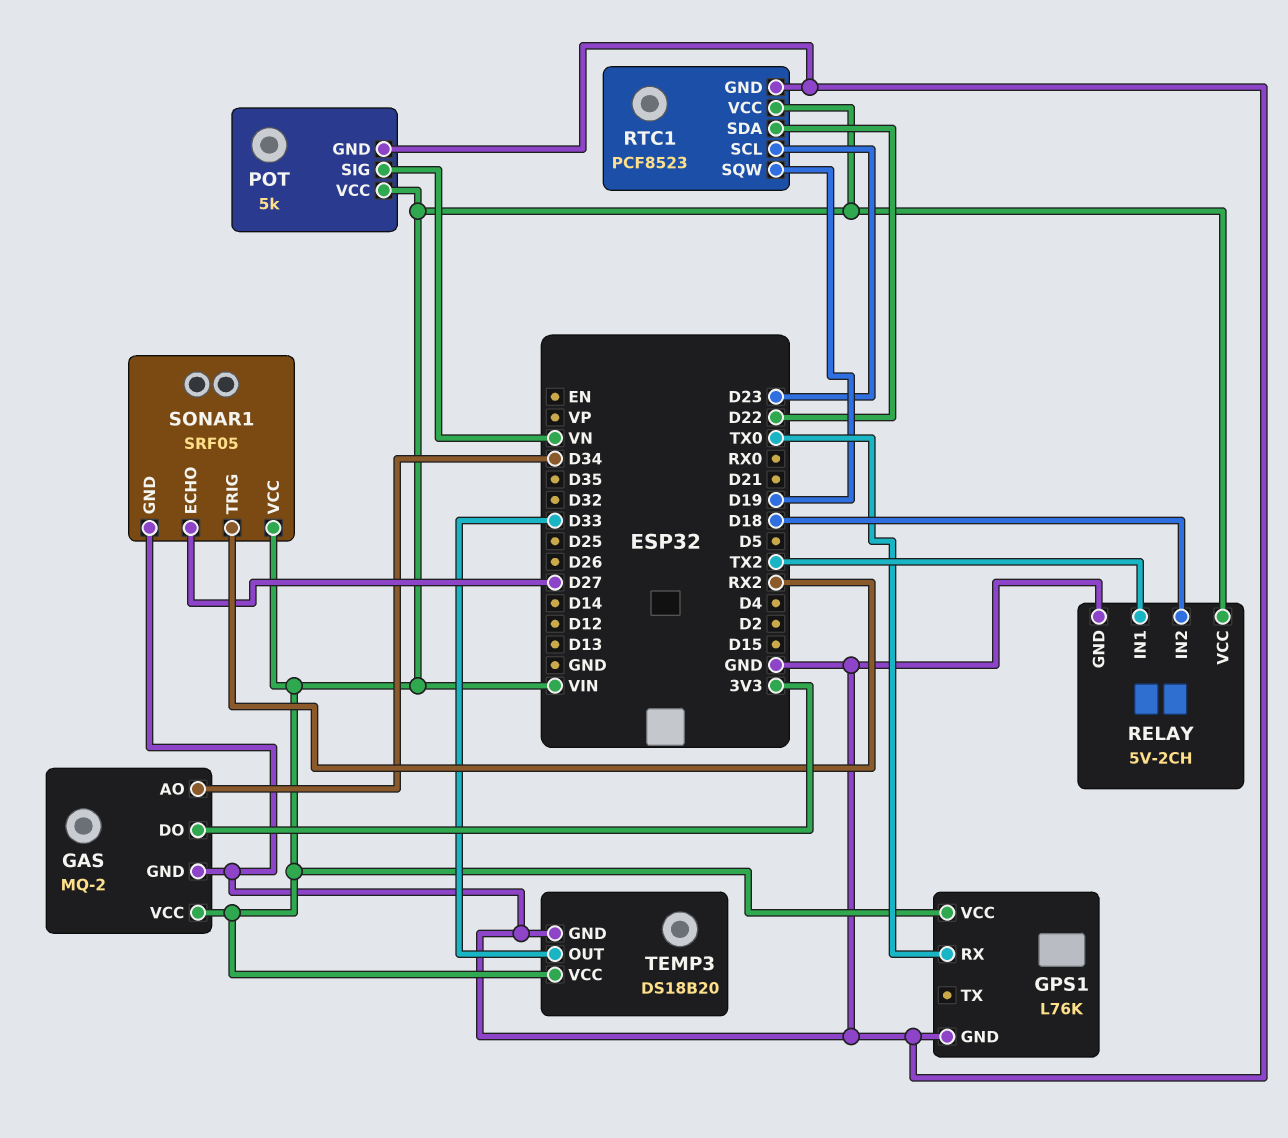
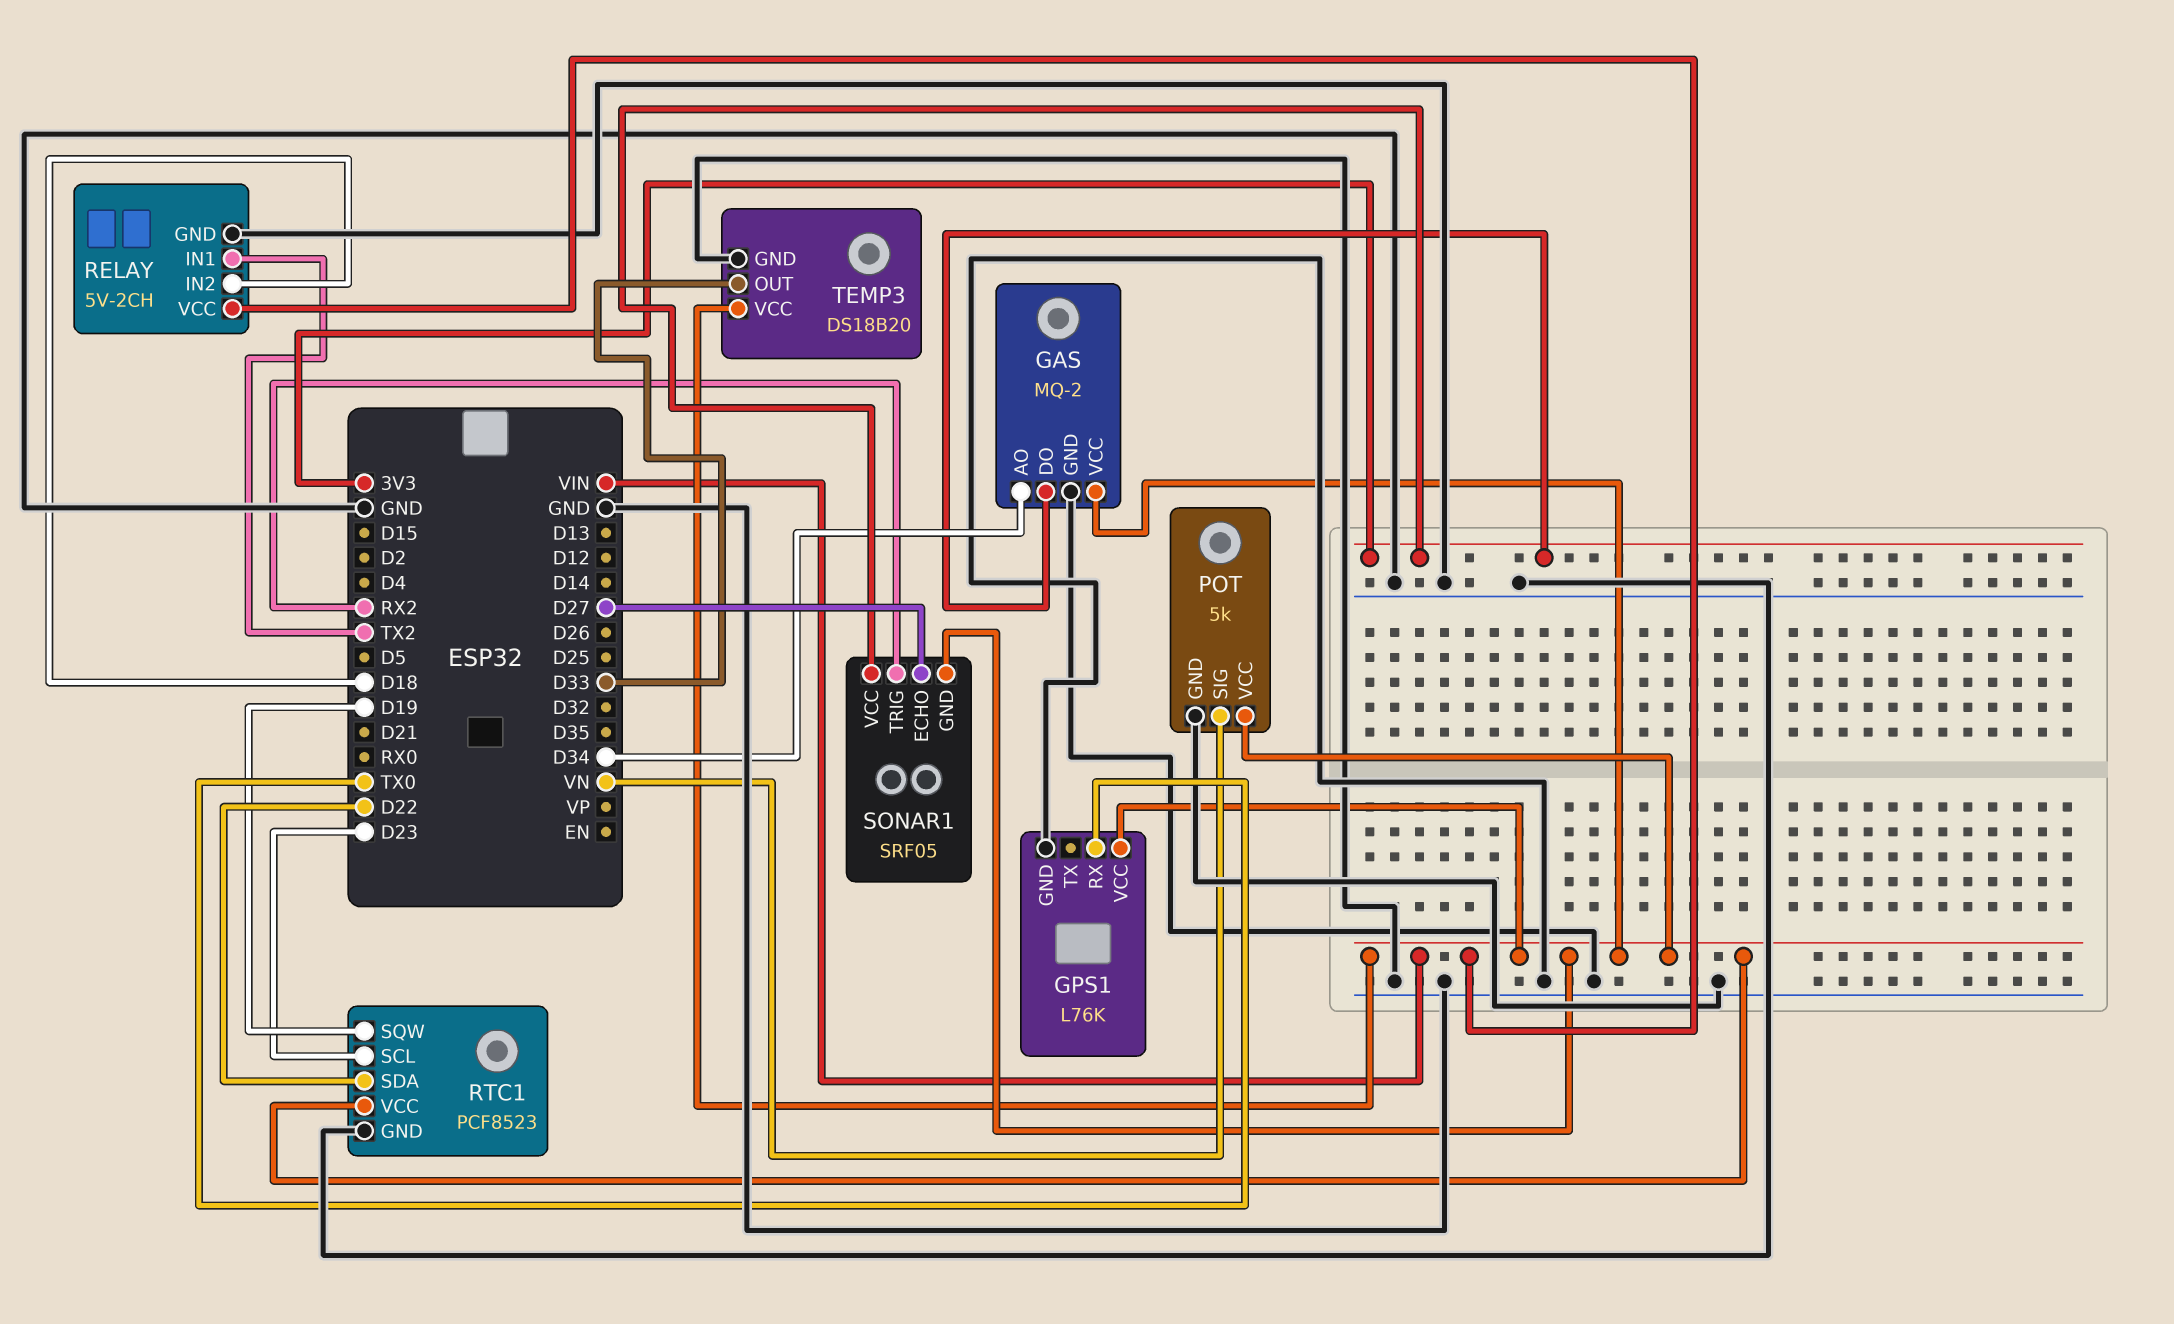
SONAR1 pin GND: GND -> VIN
SONAR1 pin VCC: VIN -> 3V3

